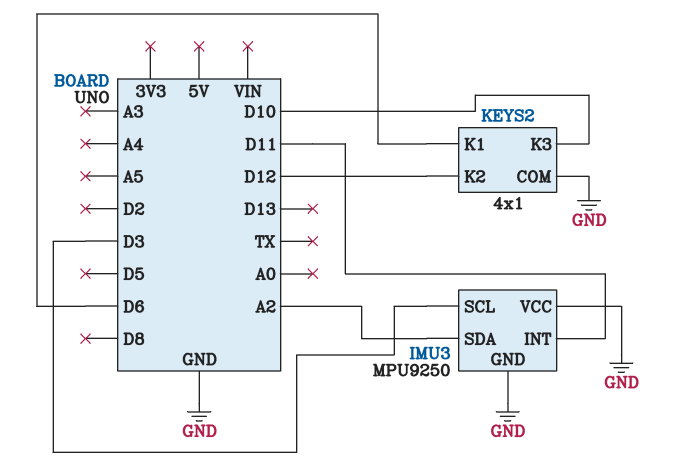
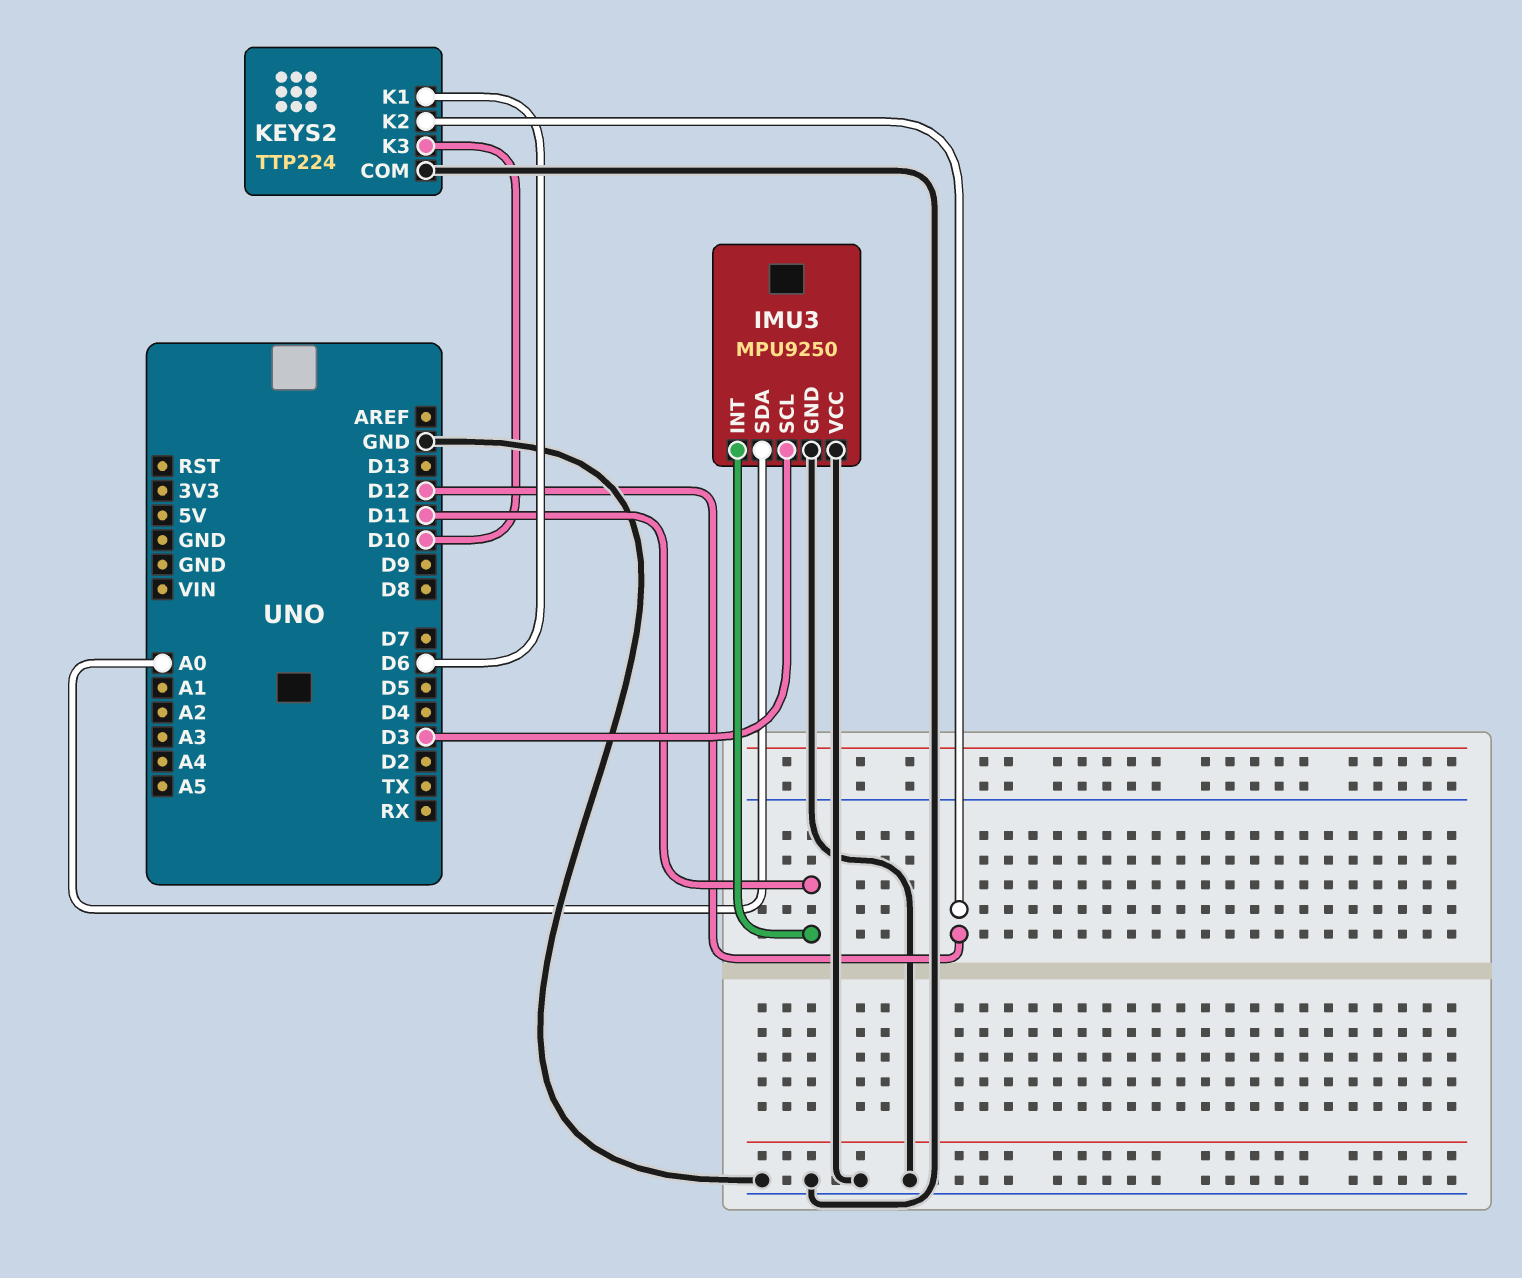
IMU3 pin SDA: A2 -> A0
KEYS2: 4x1 -> TTP224

